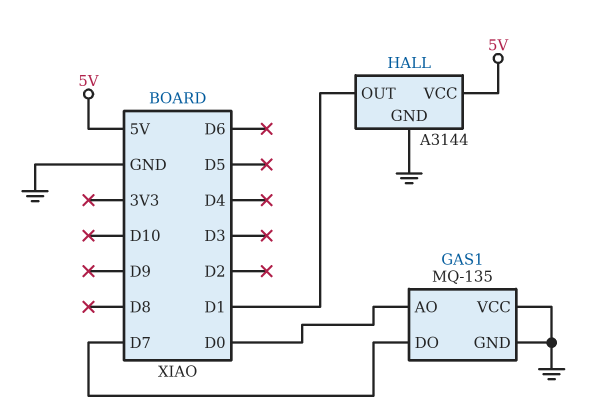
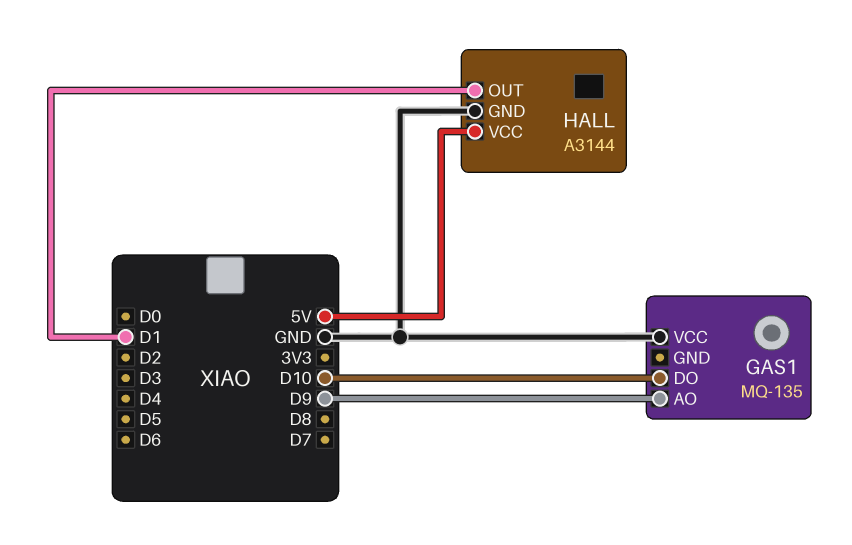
GAS1 pin AO: D0 -> D9
GAS1 pin DO: D7 -> D10
GAS1 pin GND: GND -> none

